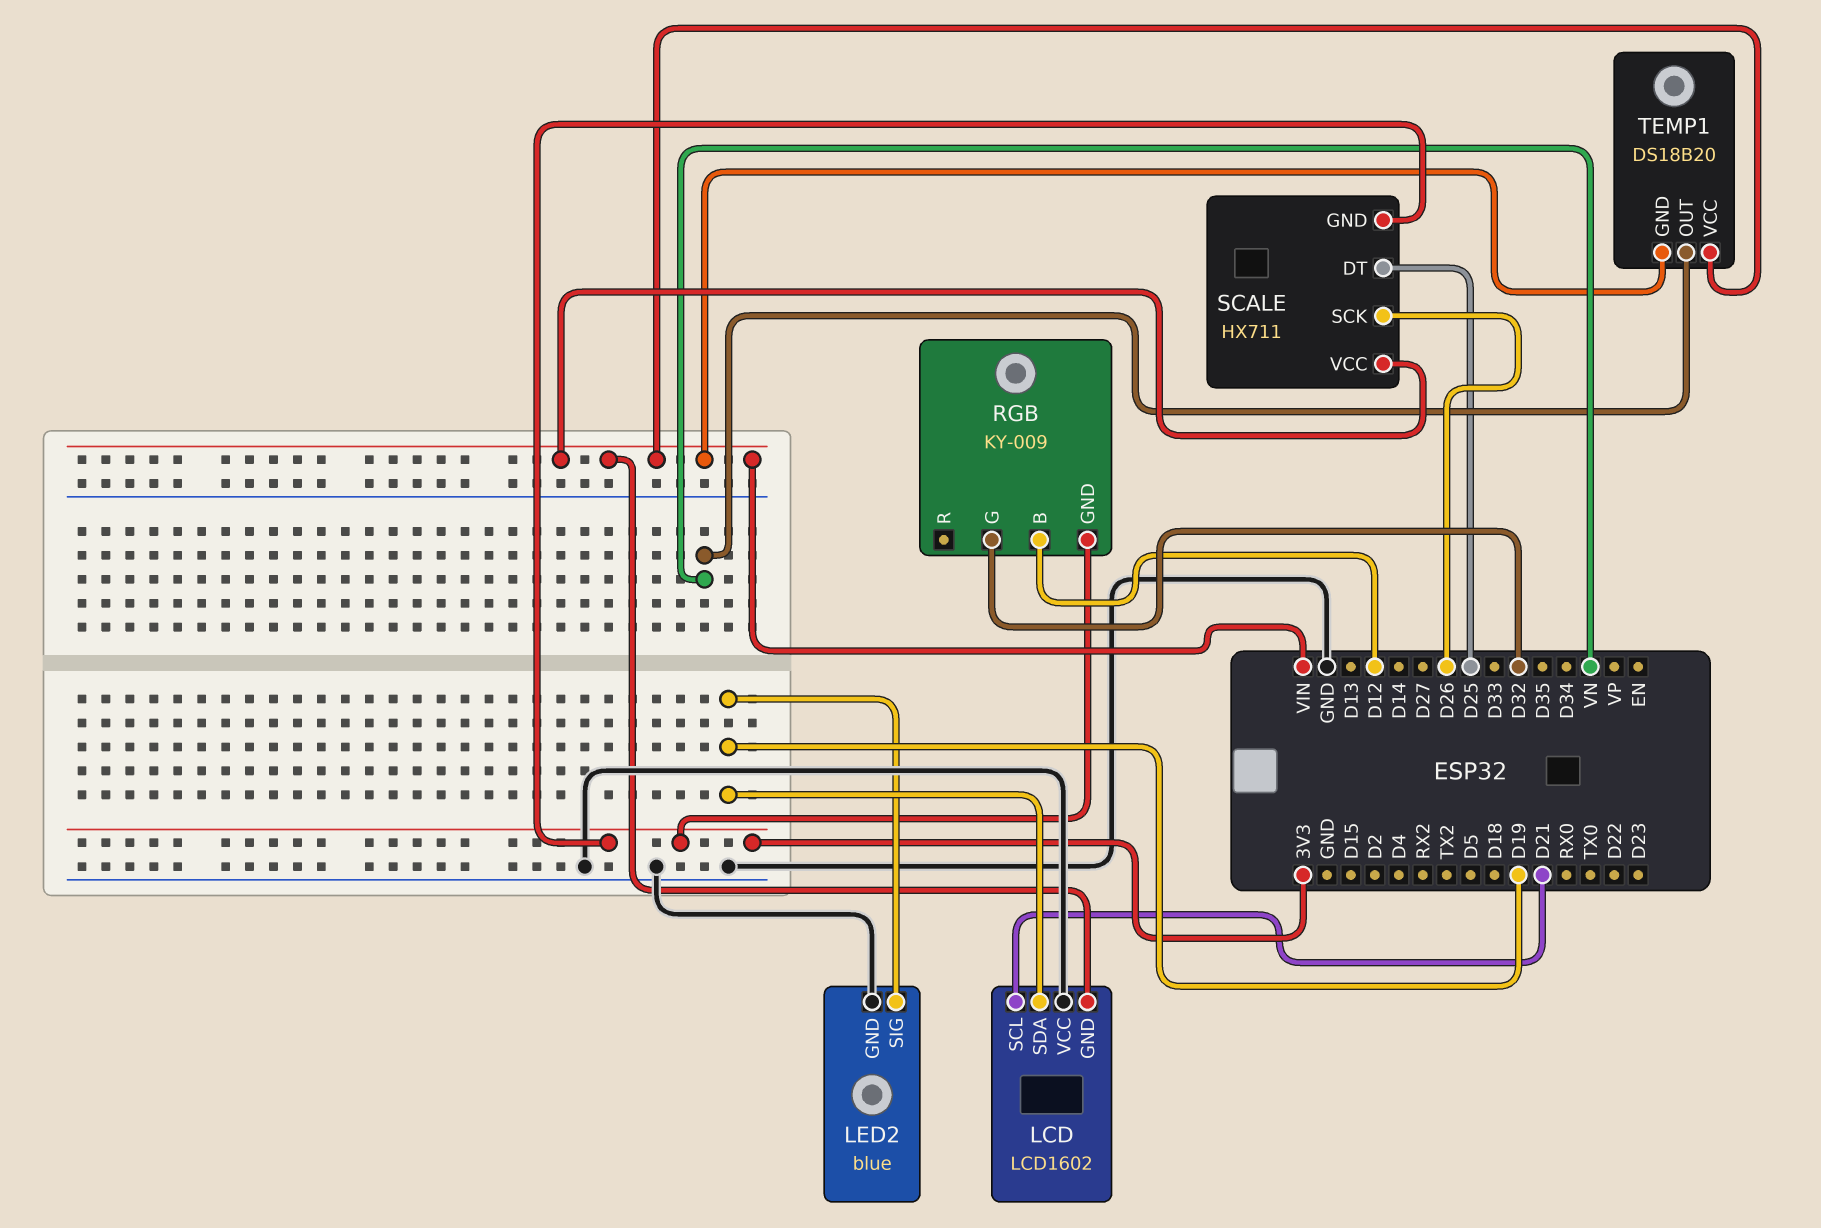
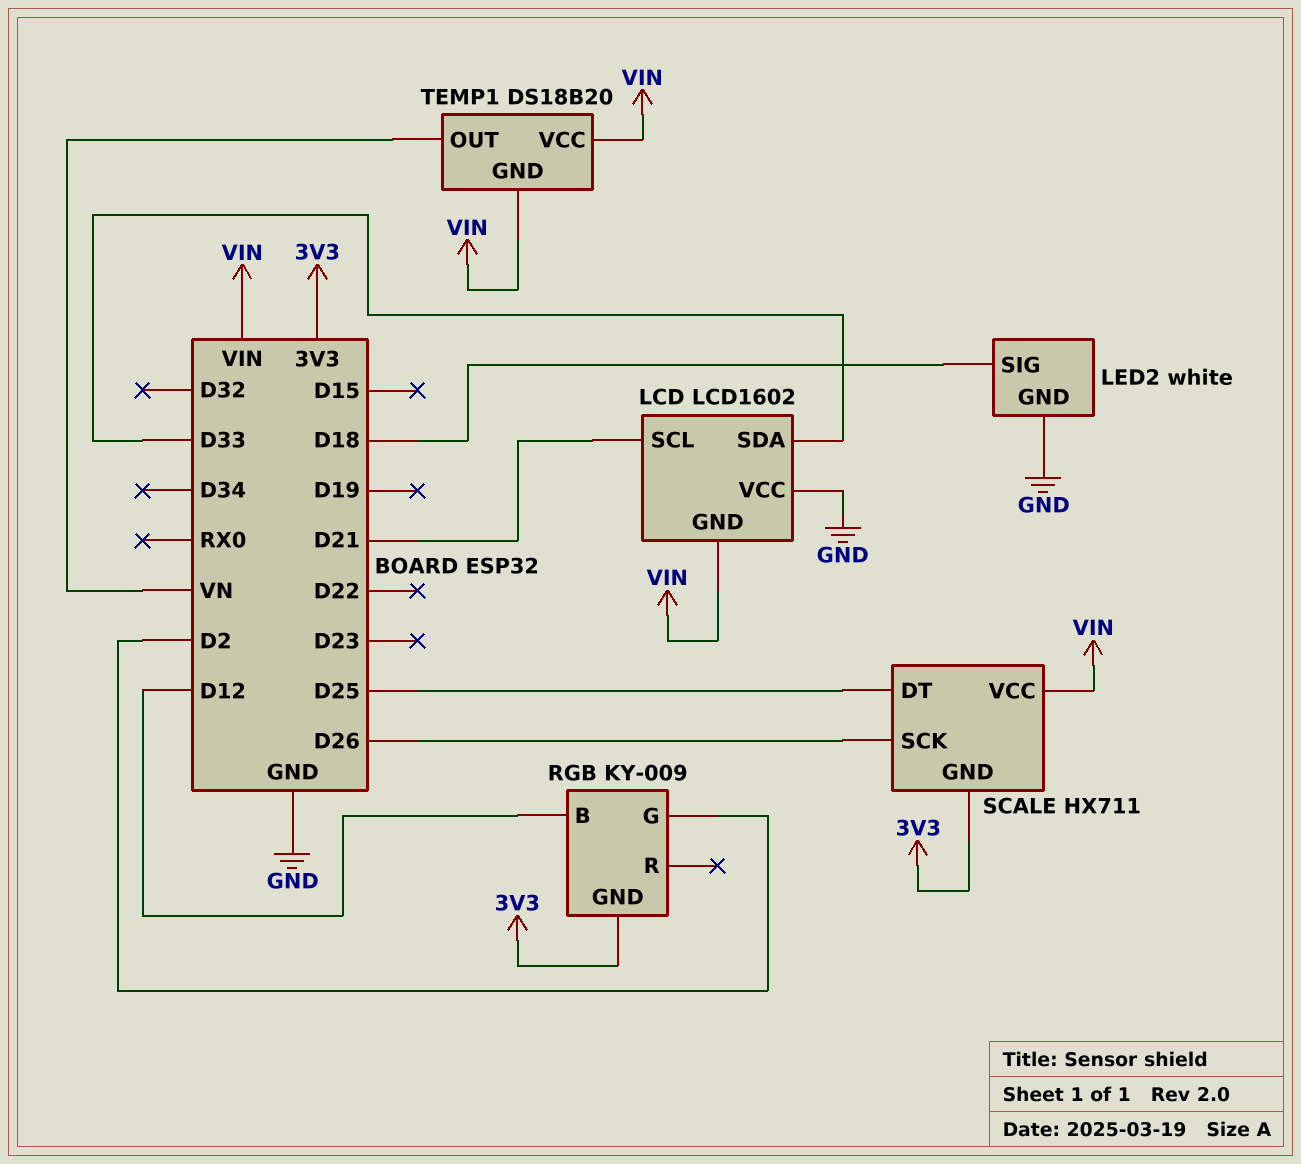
LCD pin SDA: D19 -> D33
LED2: blue -> white
LED2 pin SIG: D19 -> D18
RGB pin G: D32 -> D2

